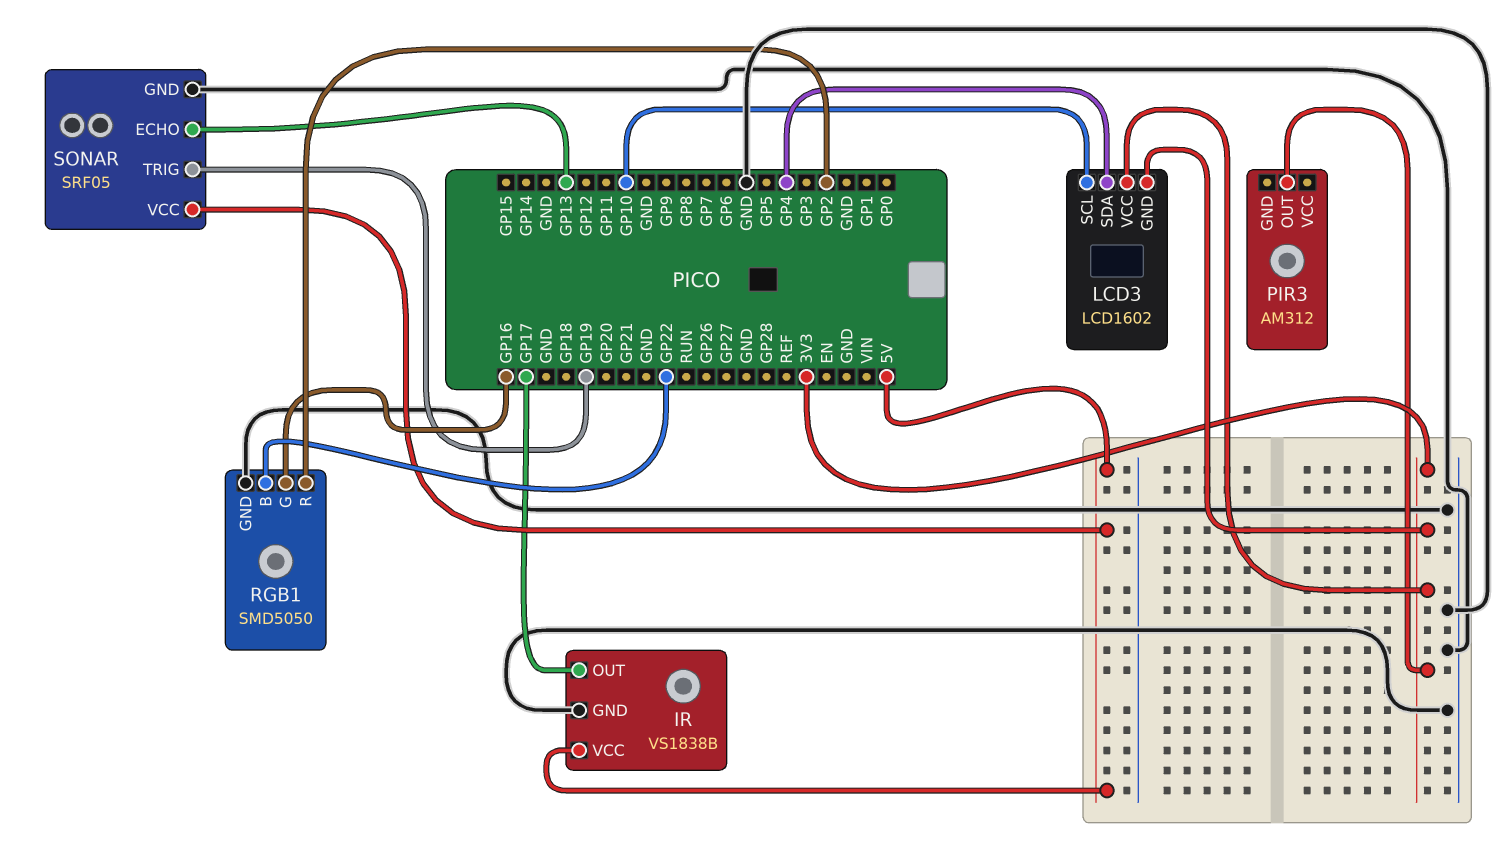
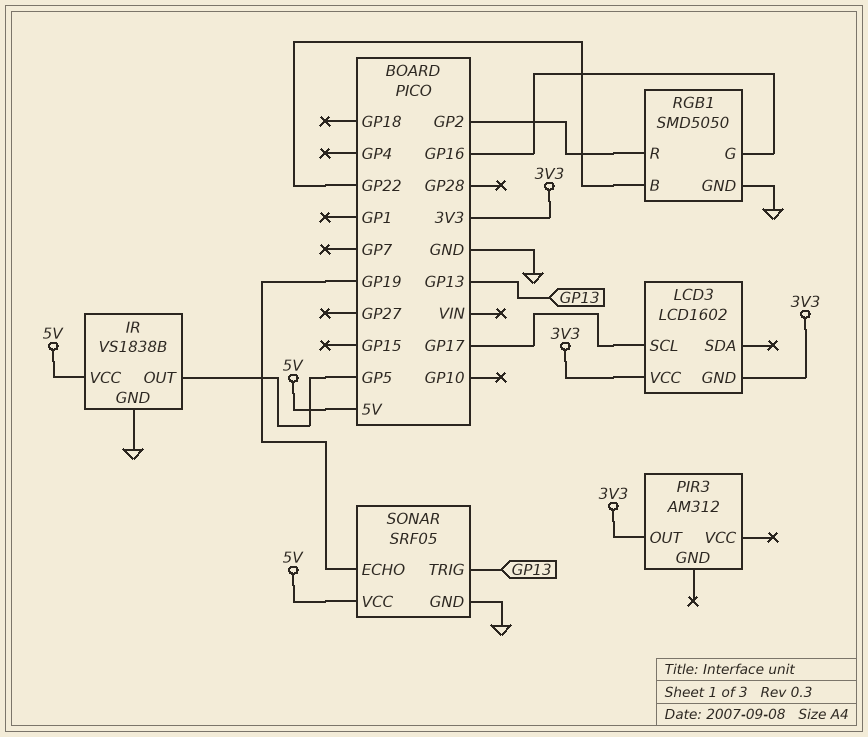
IR pin OUT: GP17 -> GP5
LCD3 pin SCL: GP10 -> GP17
LCD3 pin SDA: GP4 -> none
SONAR pin ECHO: GP13 -> GP19
SONAR pin TRIG: GP19 -> GP13

